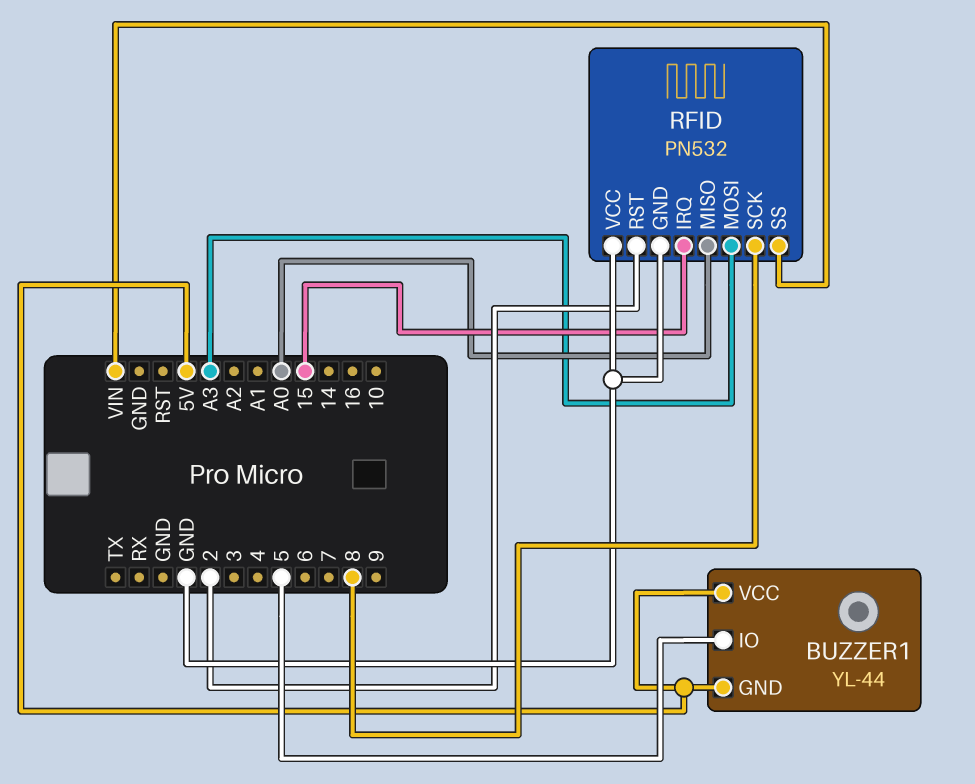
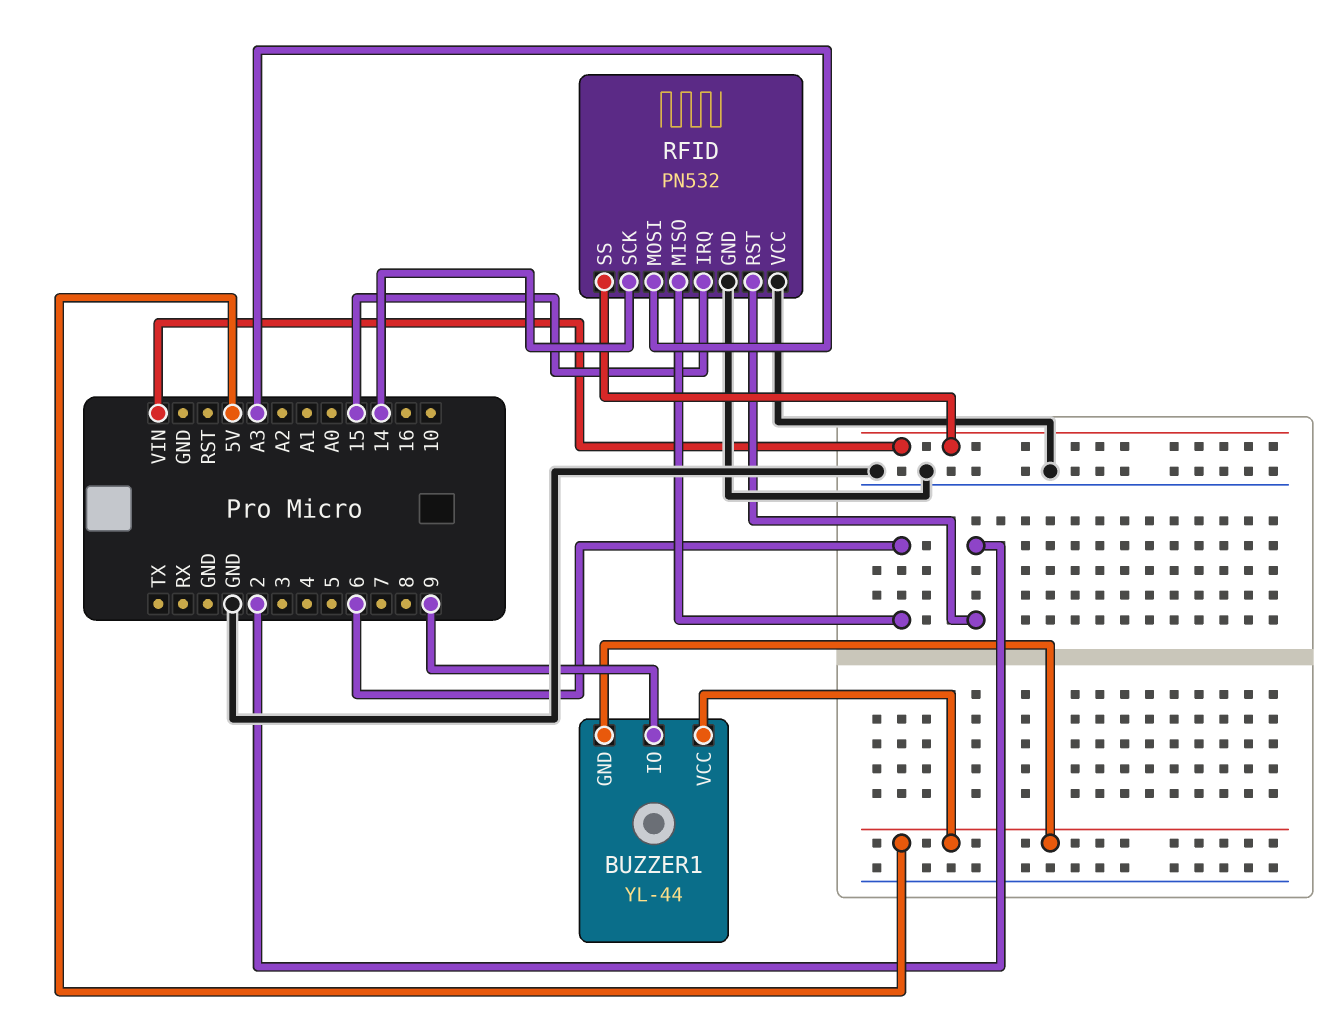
BUZZER1 pin IO: 5 -> 9
RFID pin MISO: A0 -> 6
RFID pin SCK: 8 -> 14

